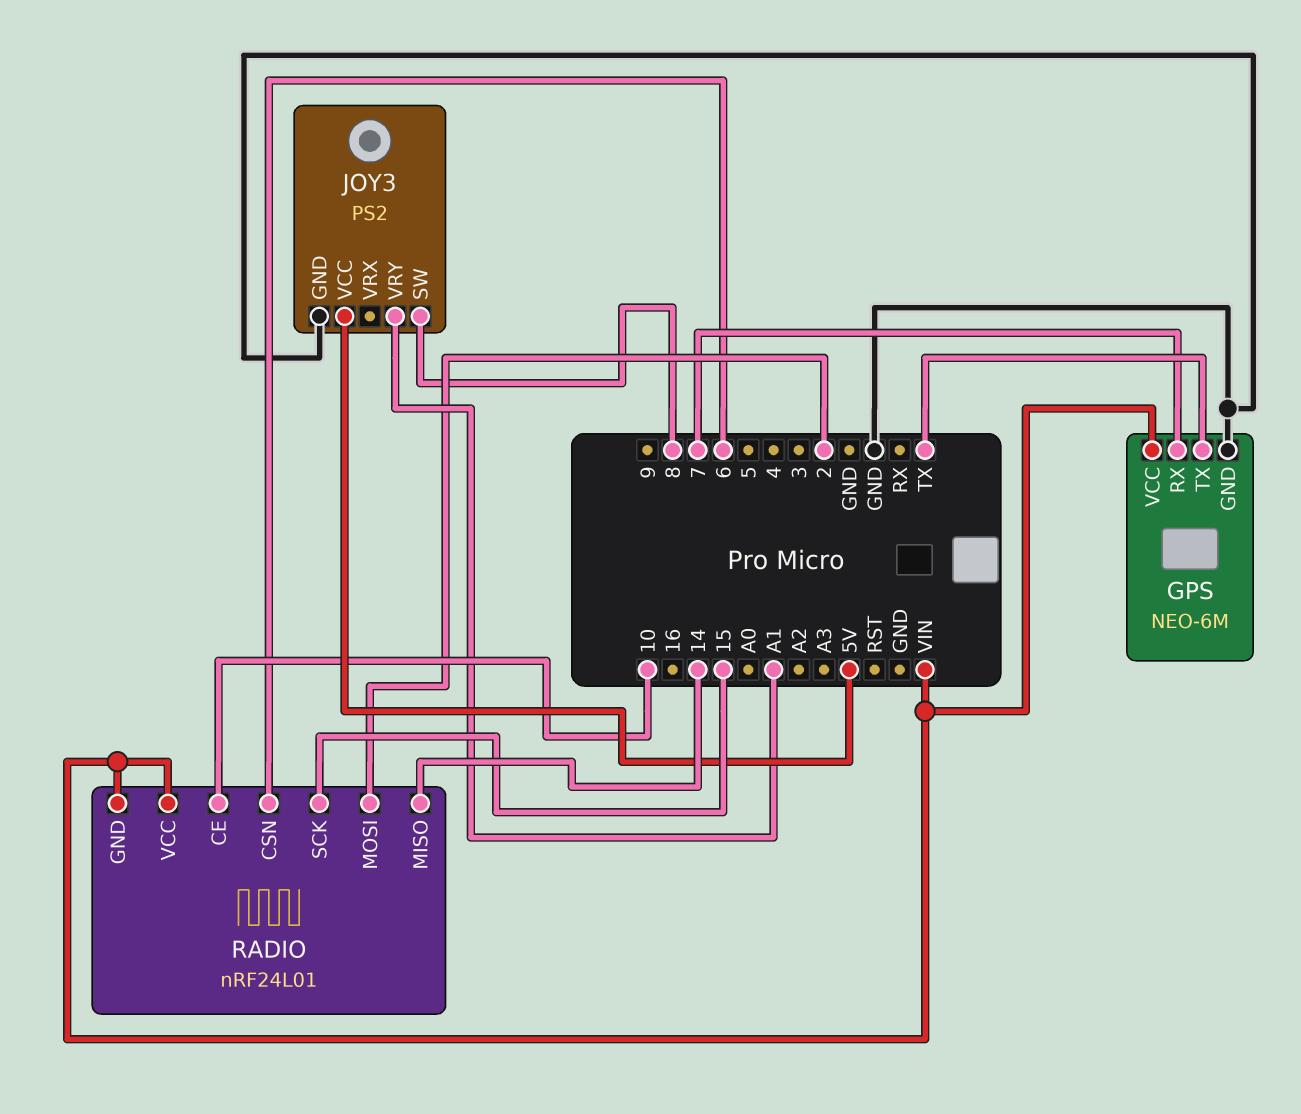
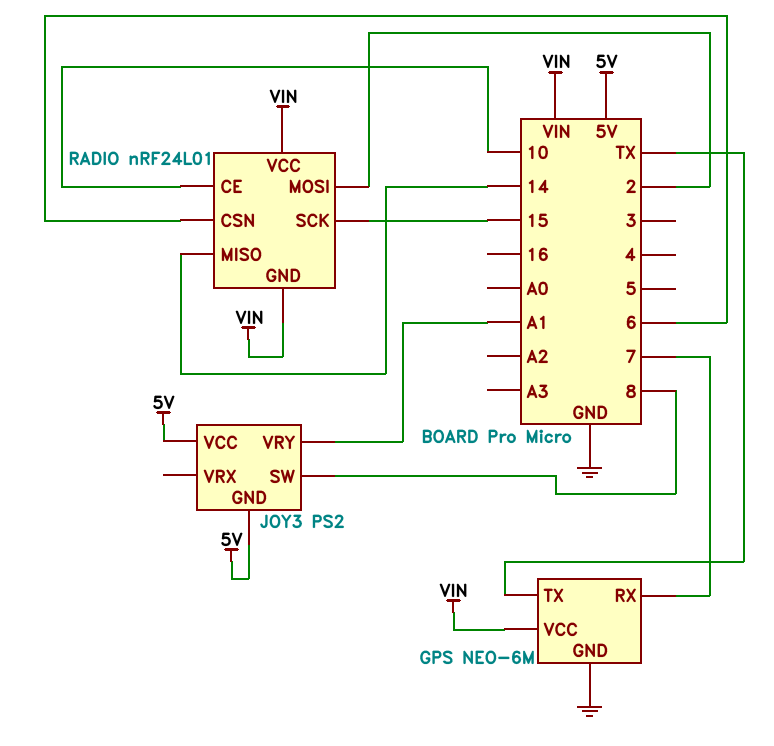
JOY3 pin GND: GND -> 5V

